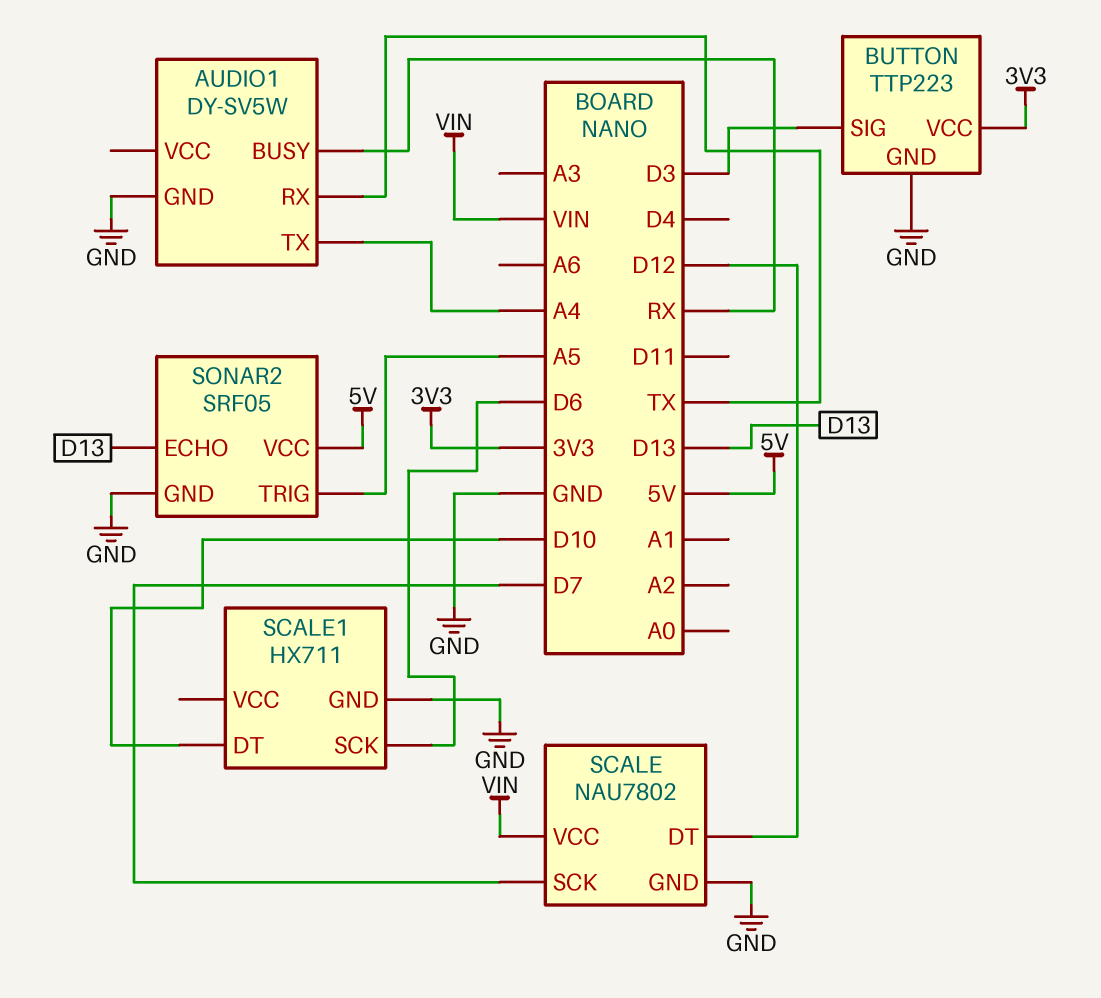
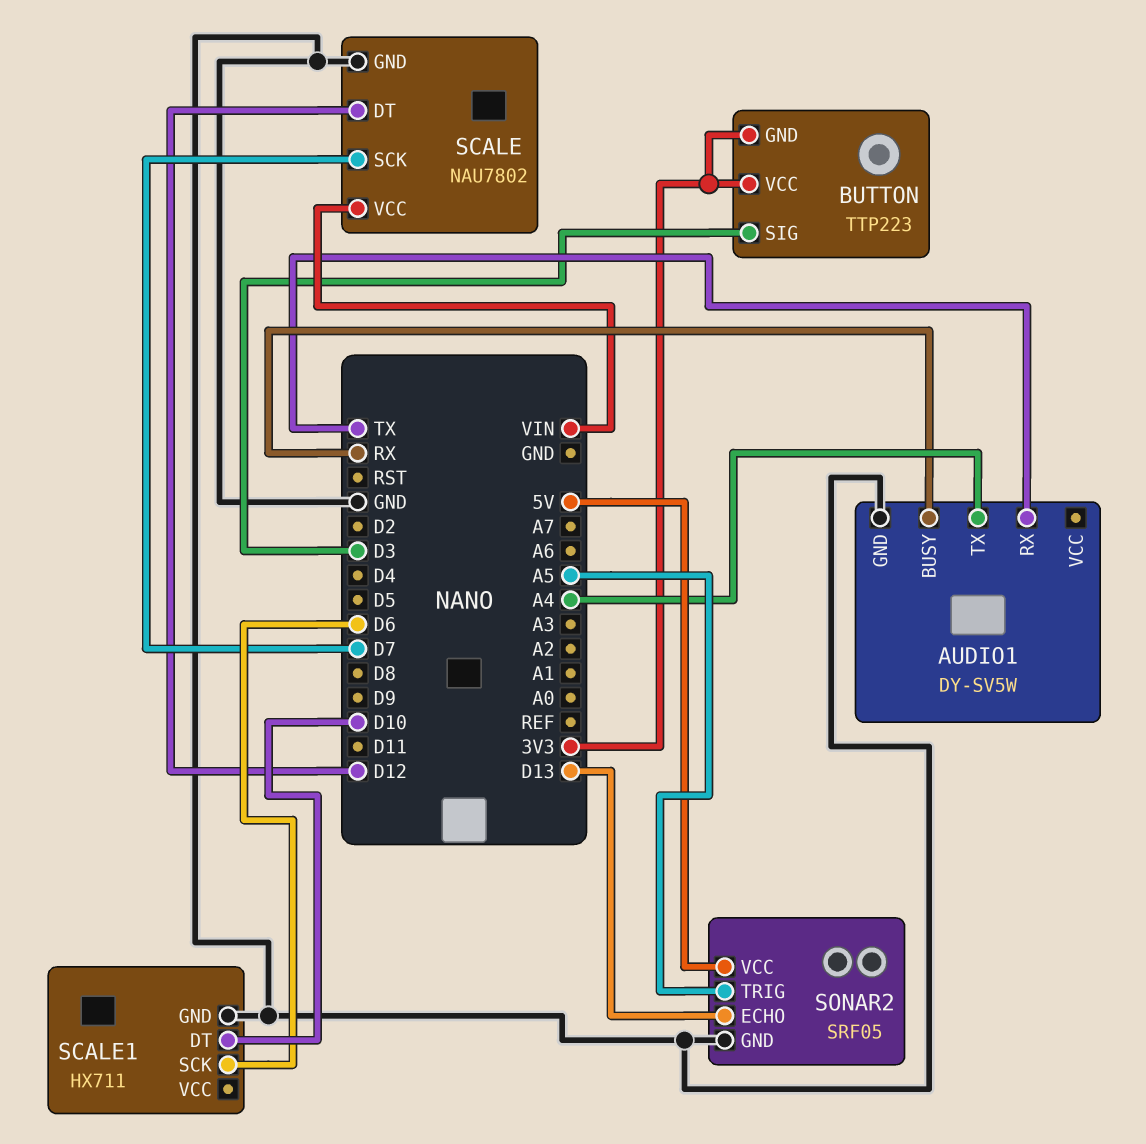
BUTTON pin GND: GND -> 3V3

